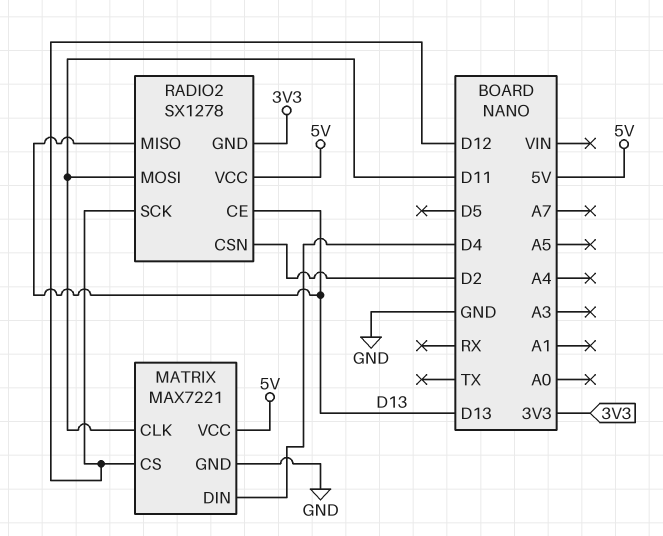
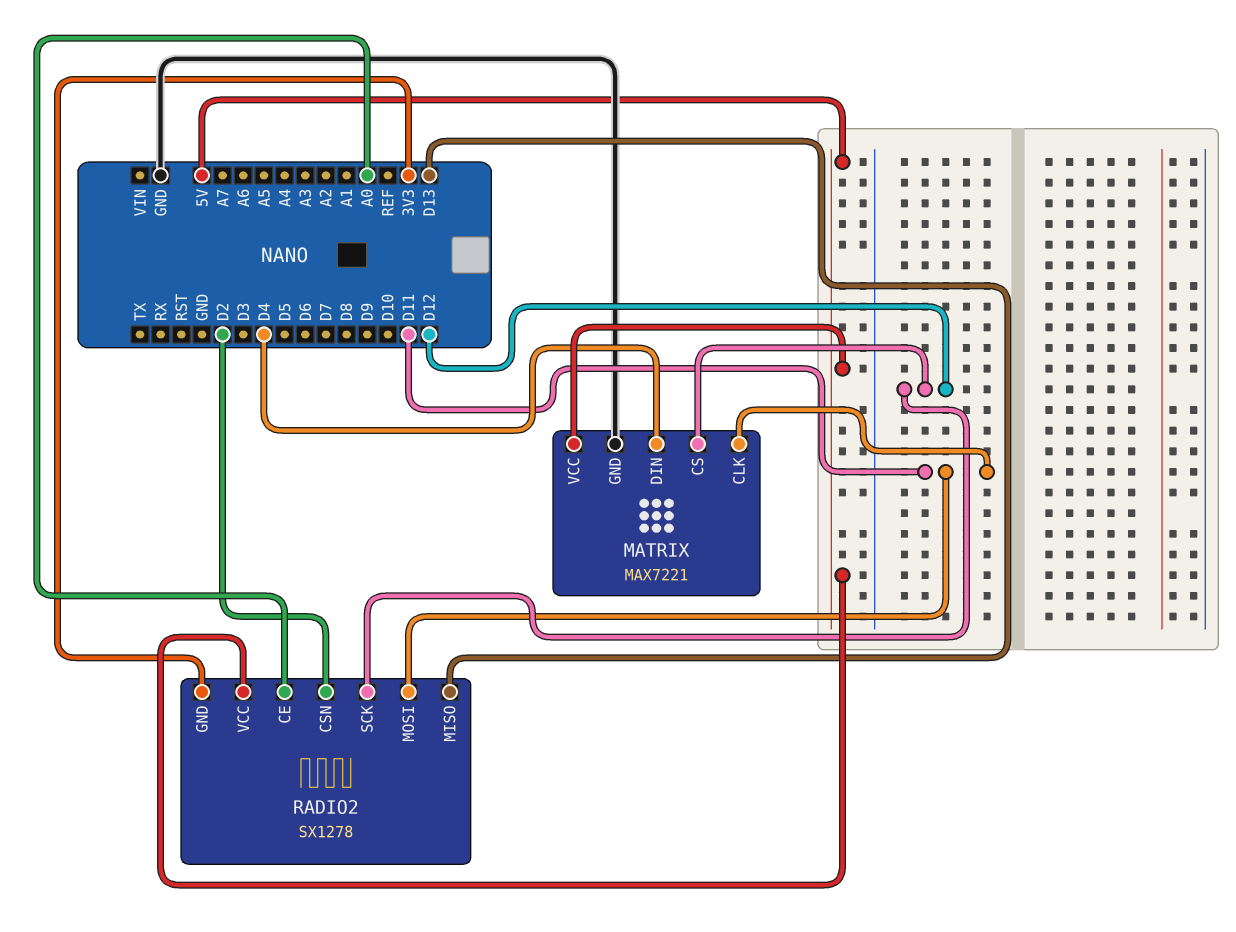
RADIO2 pin CE: D13 -> A0

